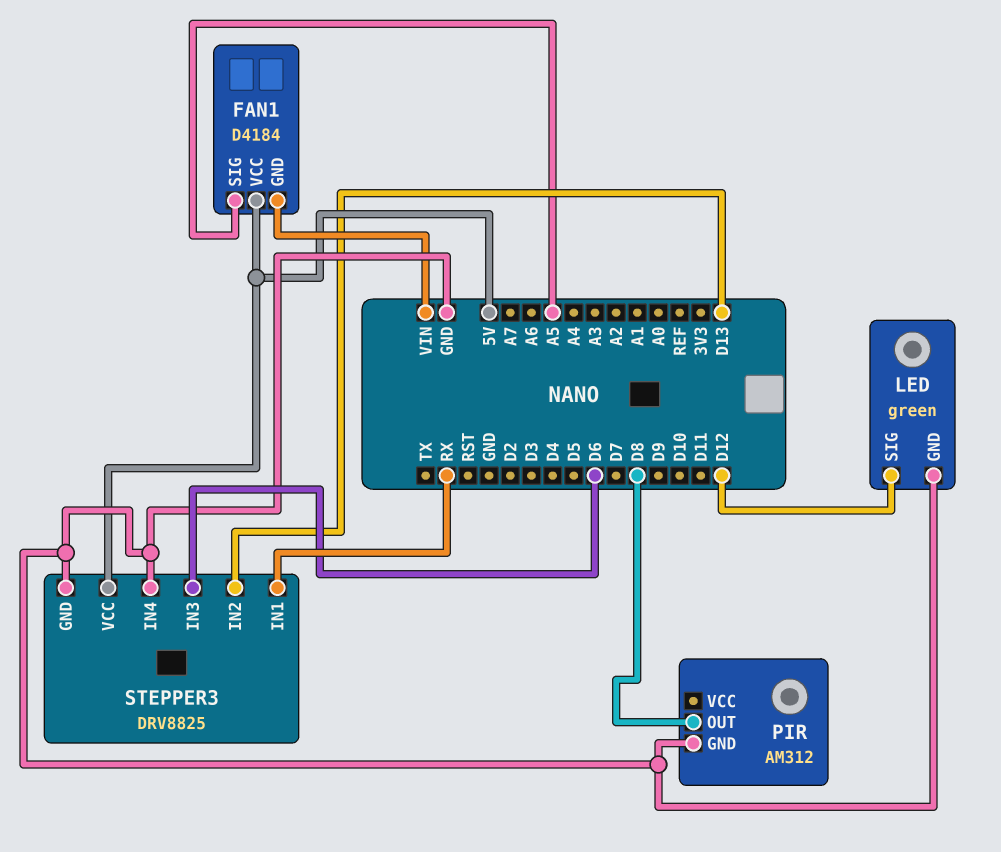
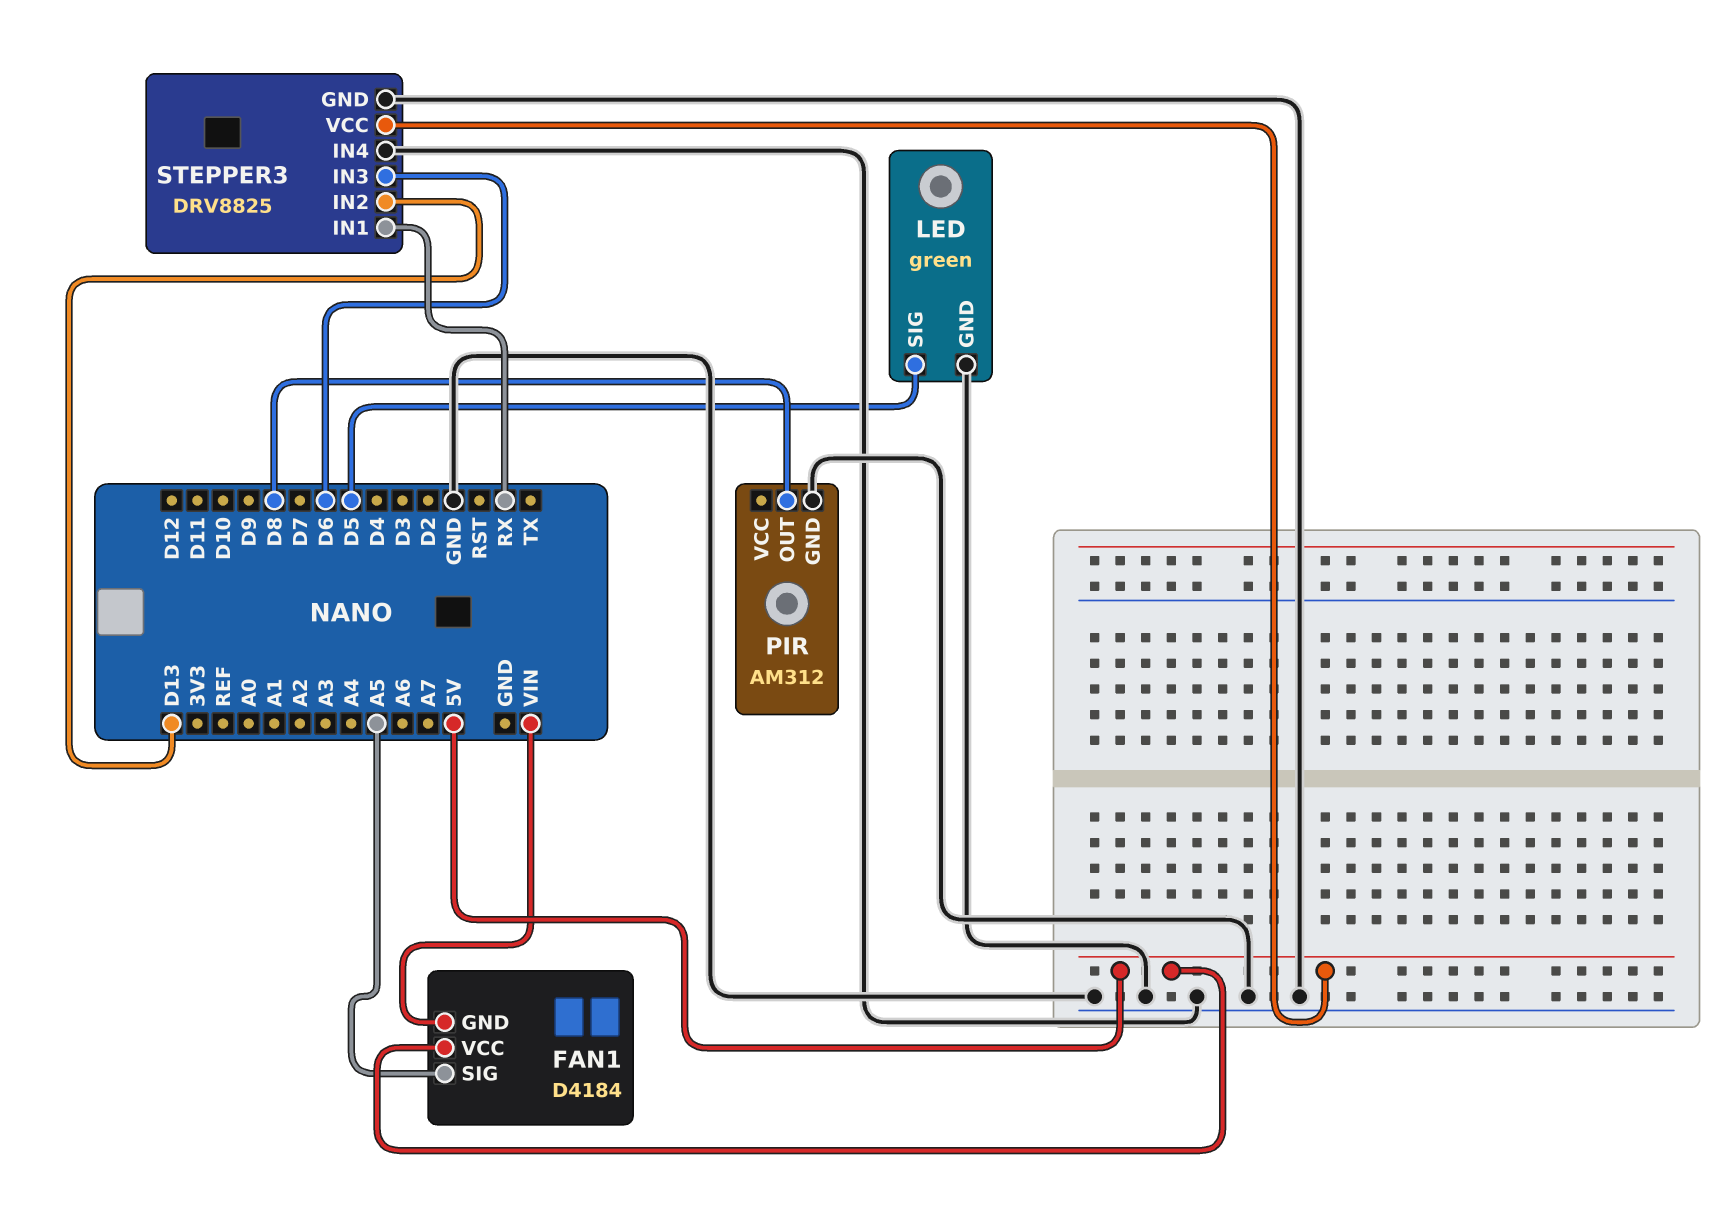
LED pin SIG: D12 -> D5

